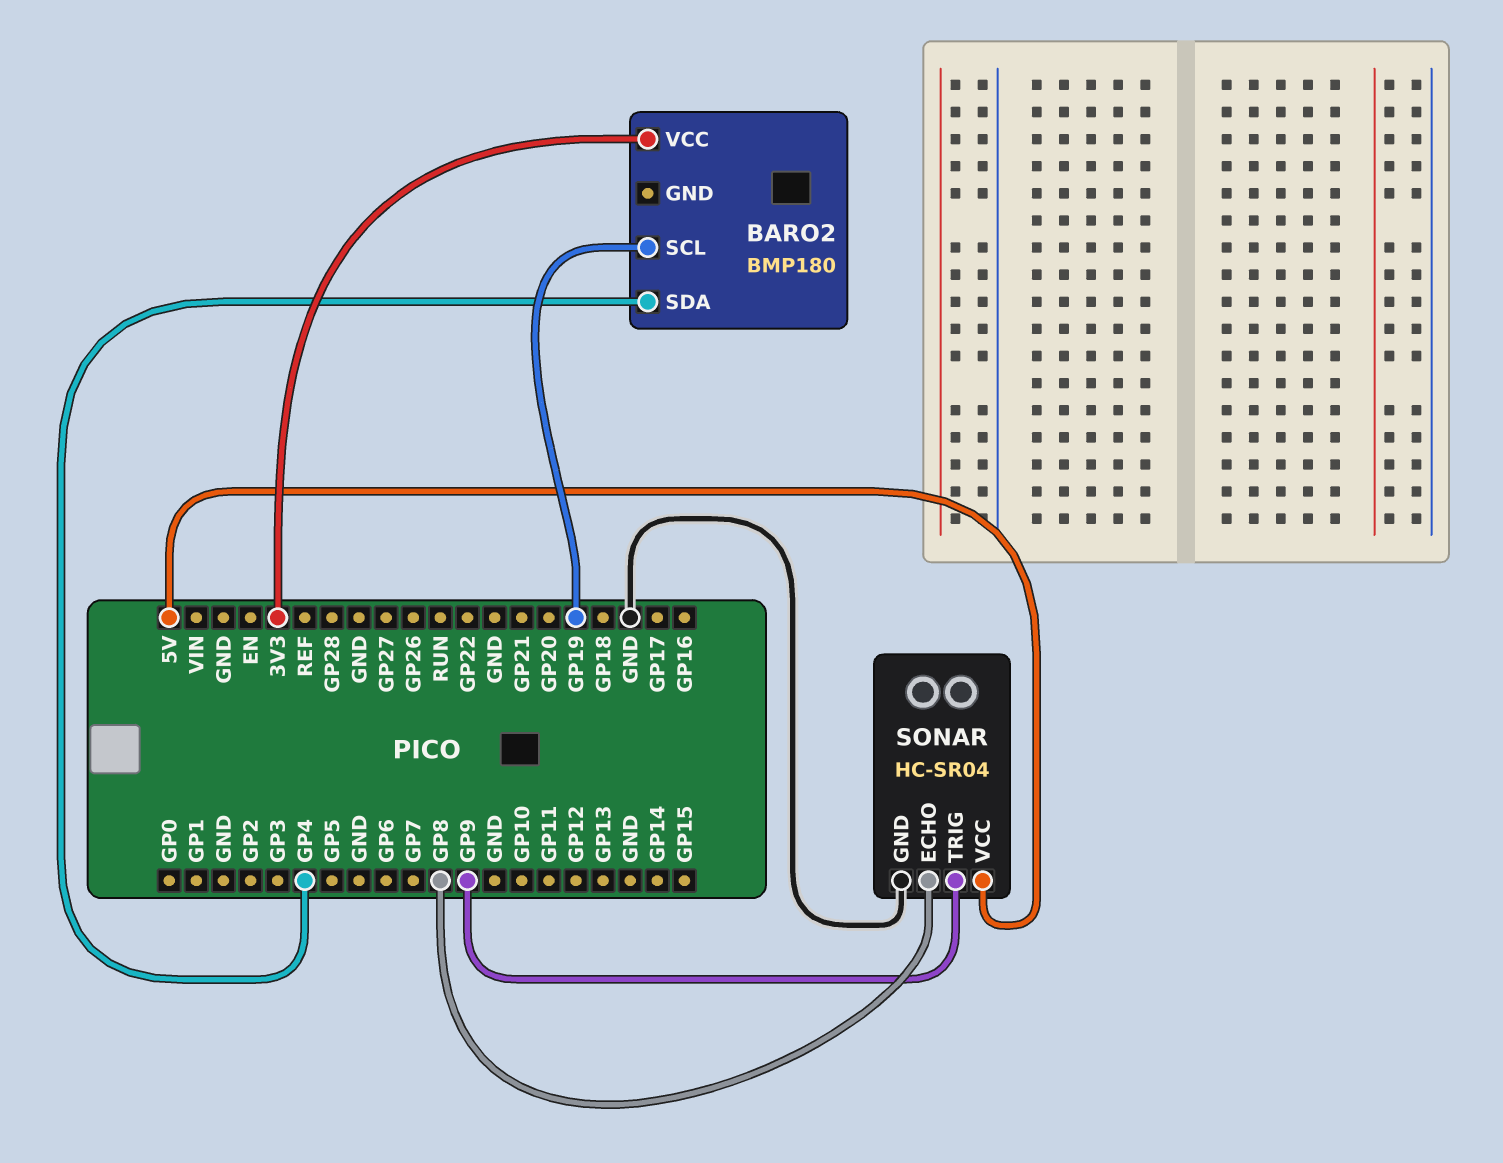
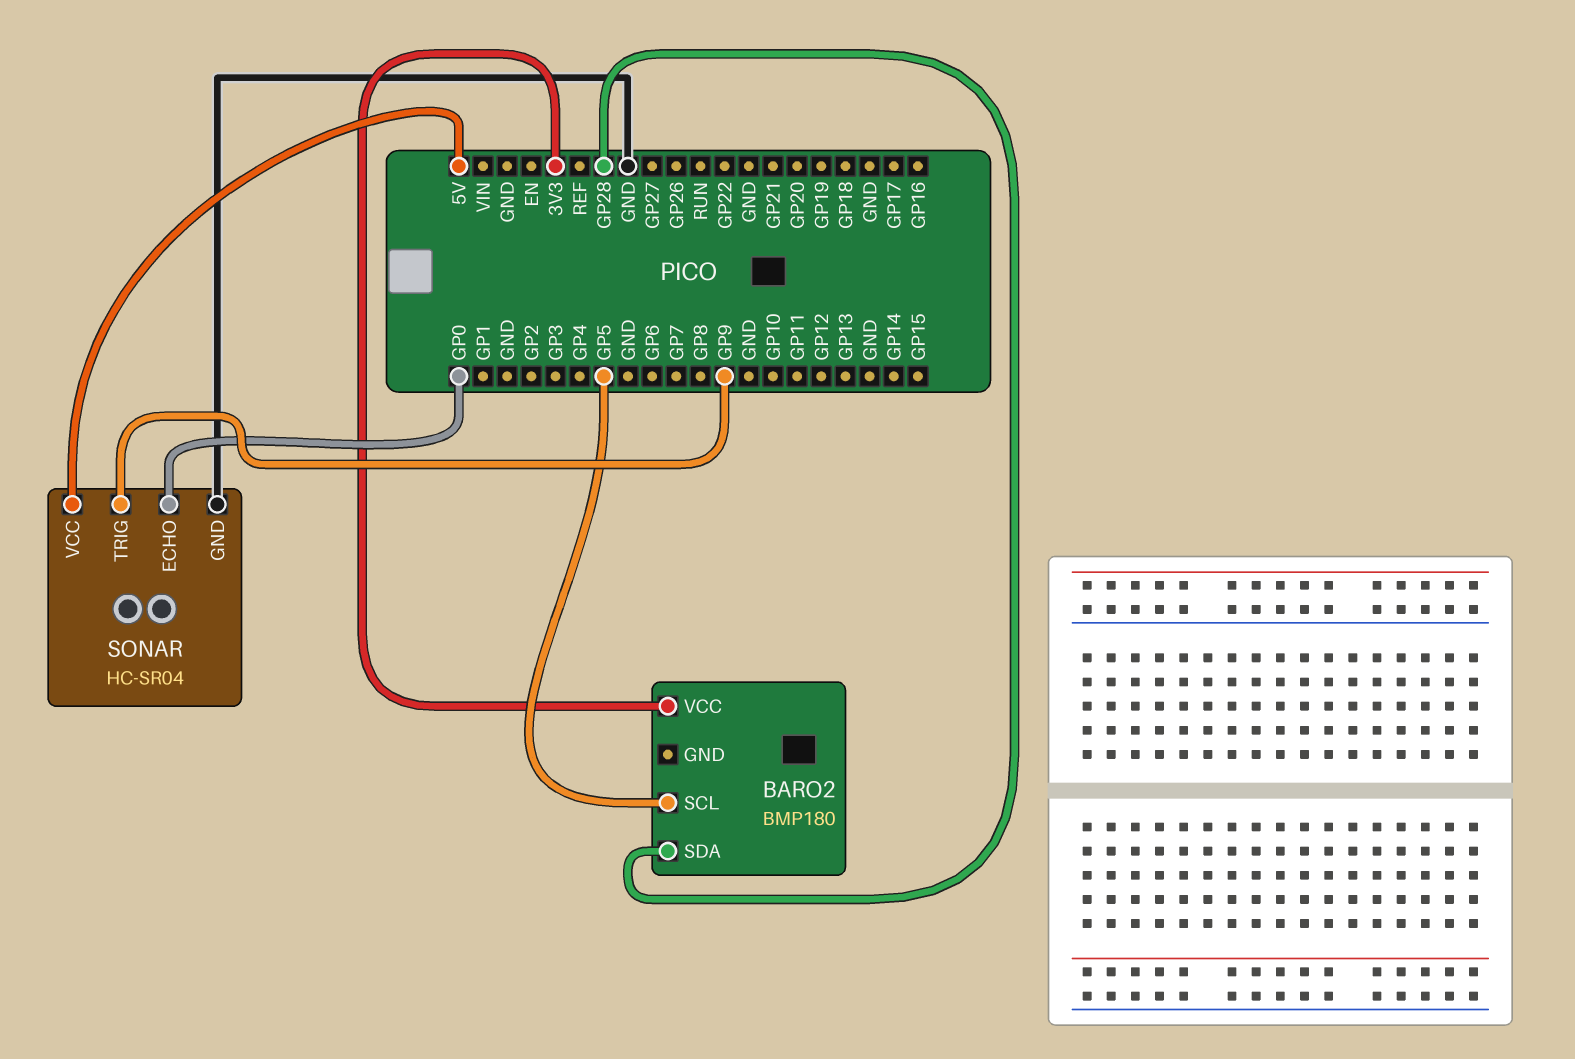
BARO2 pin SCL: GP19 -> GP5
BARO2 pin SDA: GP4 -> GP28
SONAR pin ECHO: GP8 -> GP0

